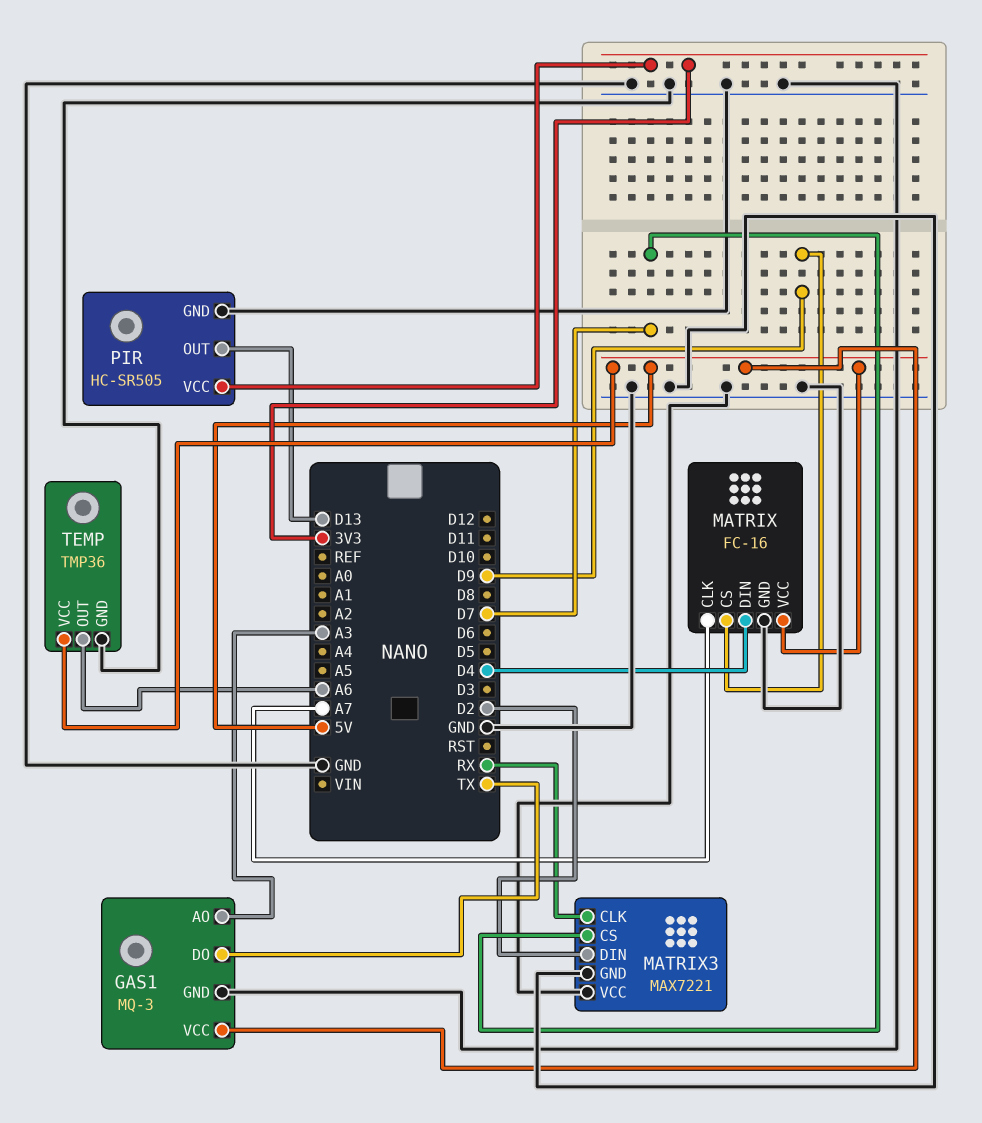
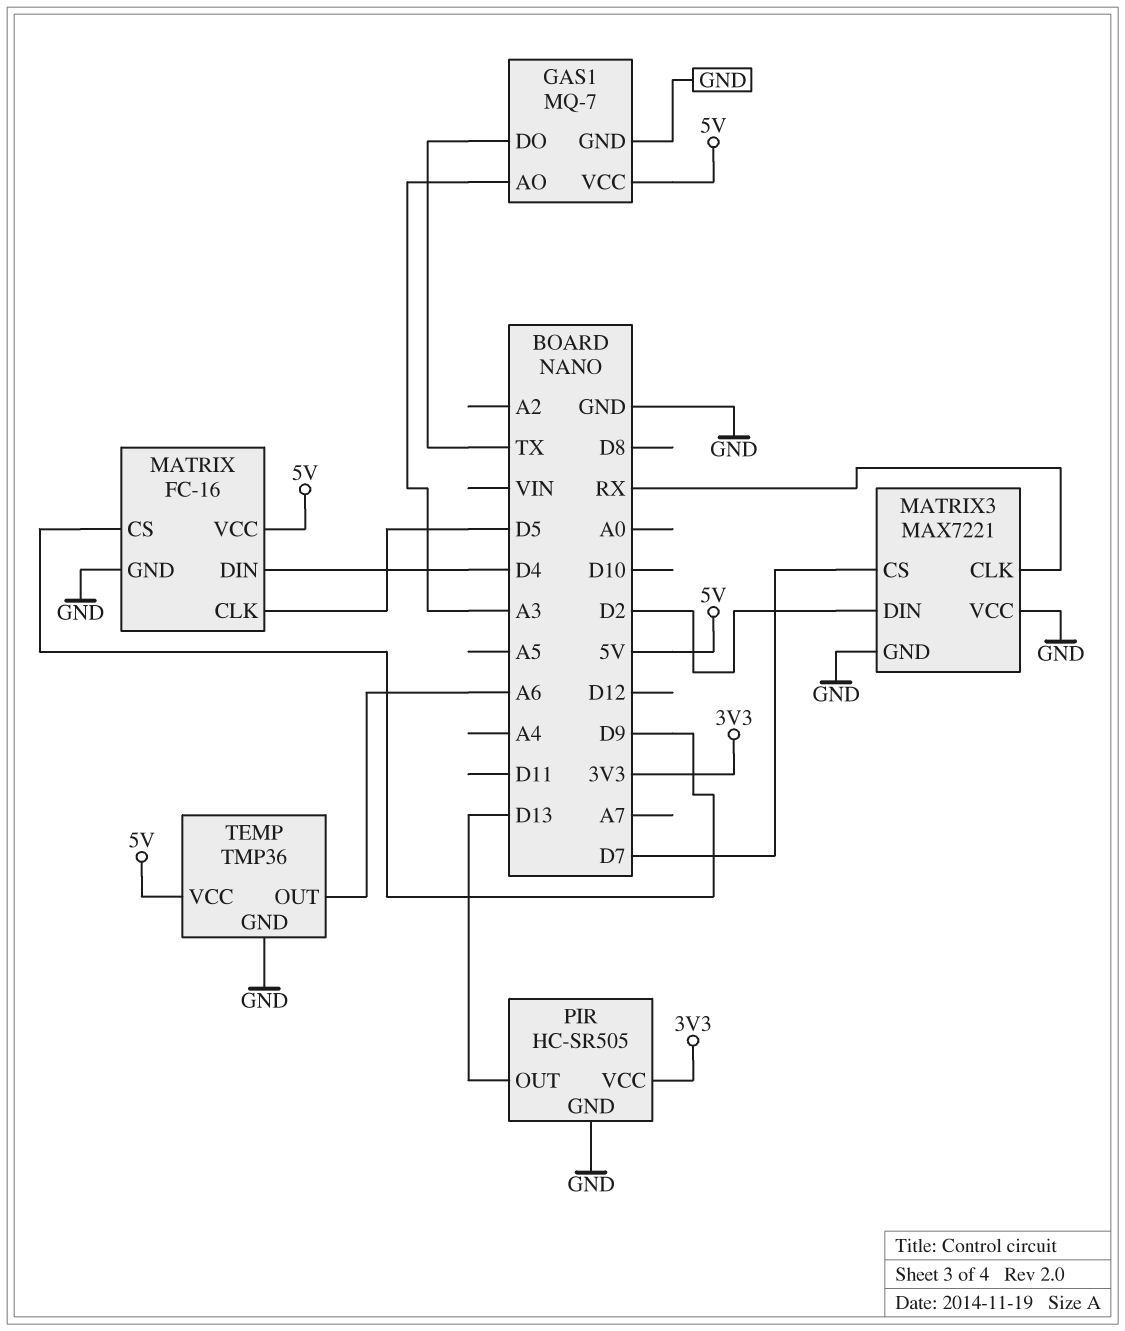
GAS1: MQ-3 -> MQ-7
MATRIX pin CLK: A7 -> D5

